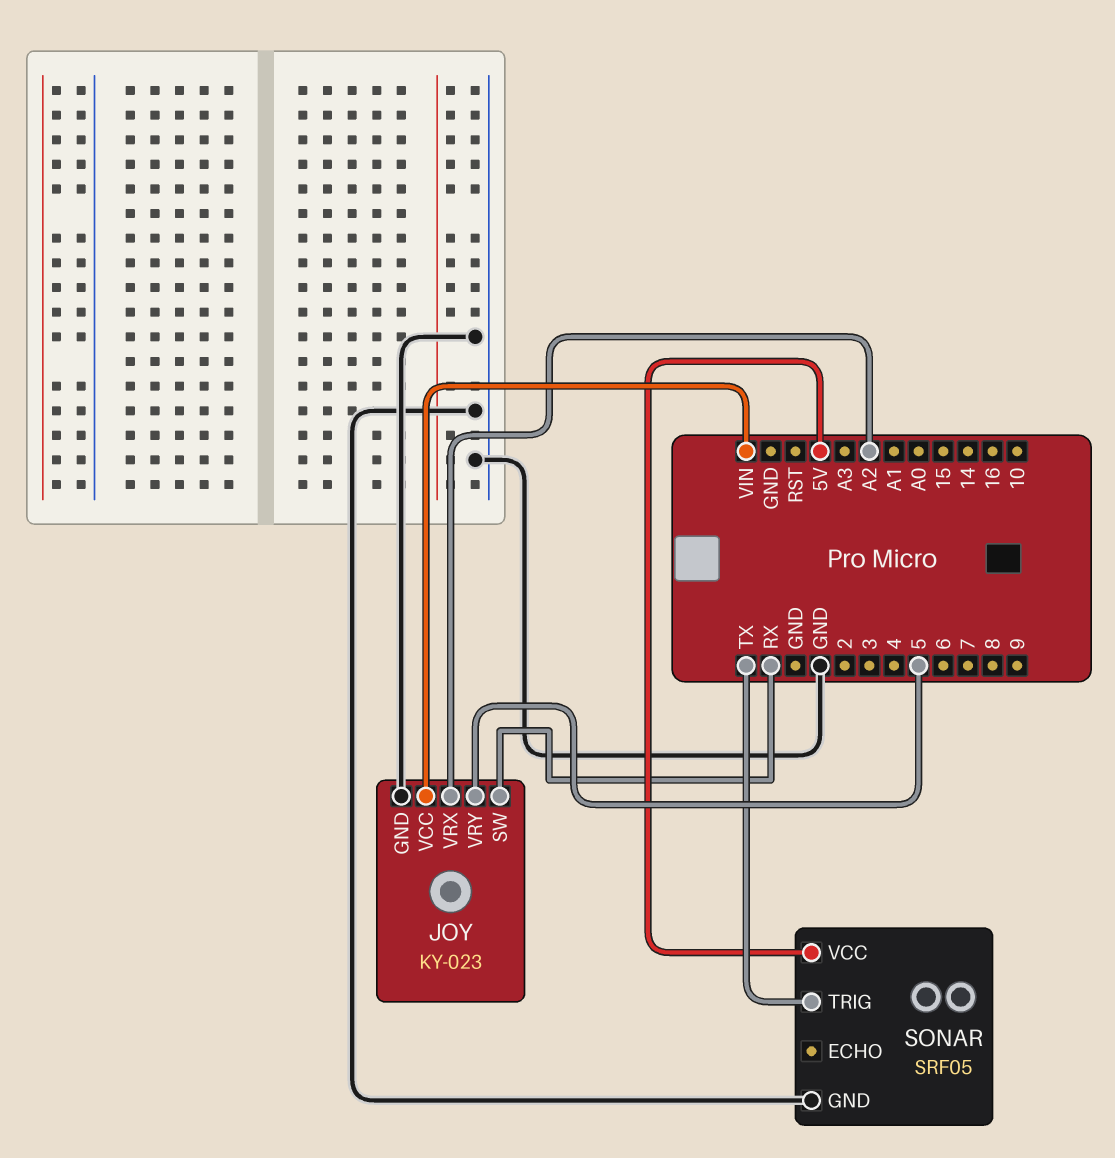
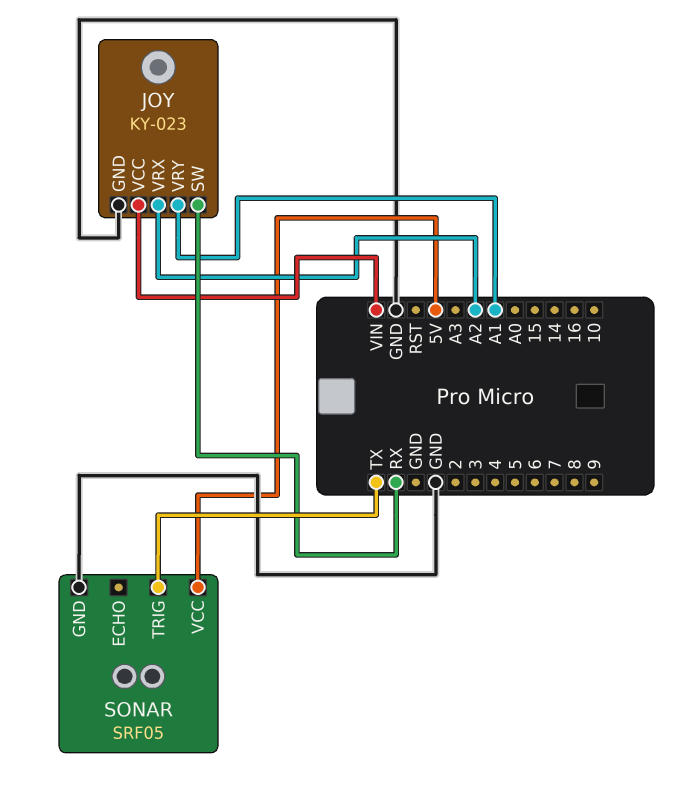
JOY pin VRY: 5 -> A1

